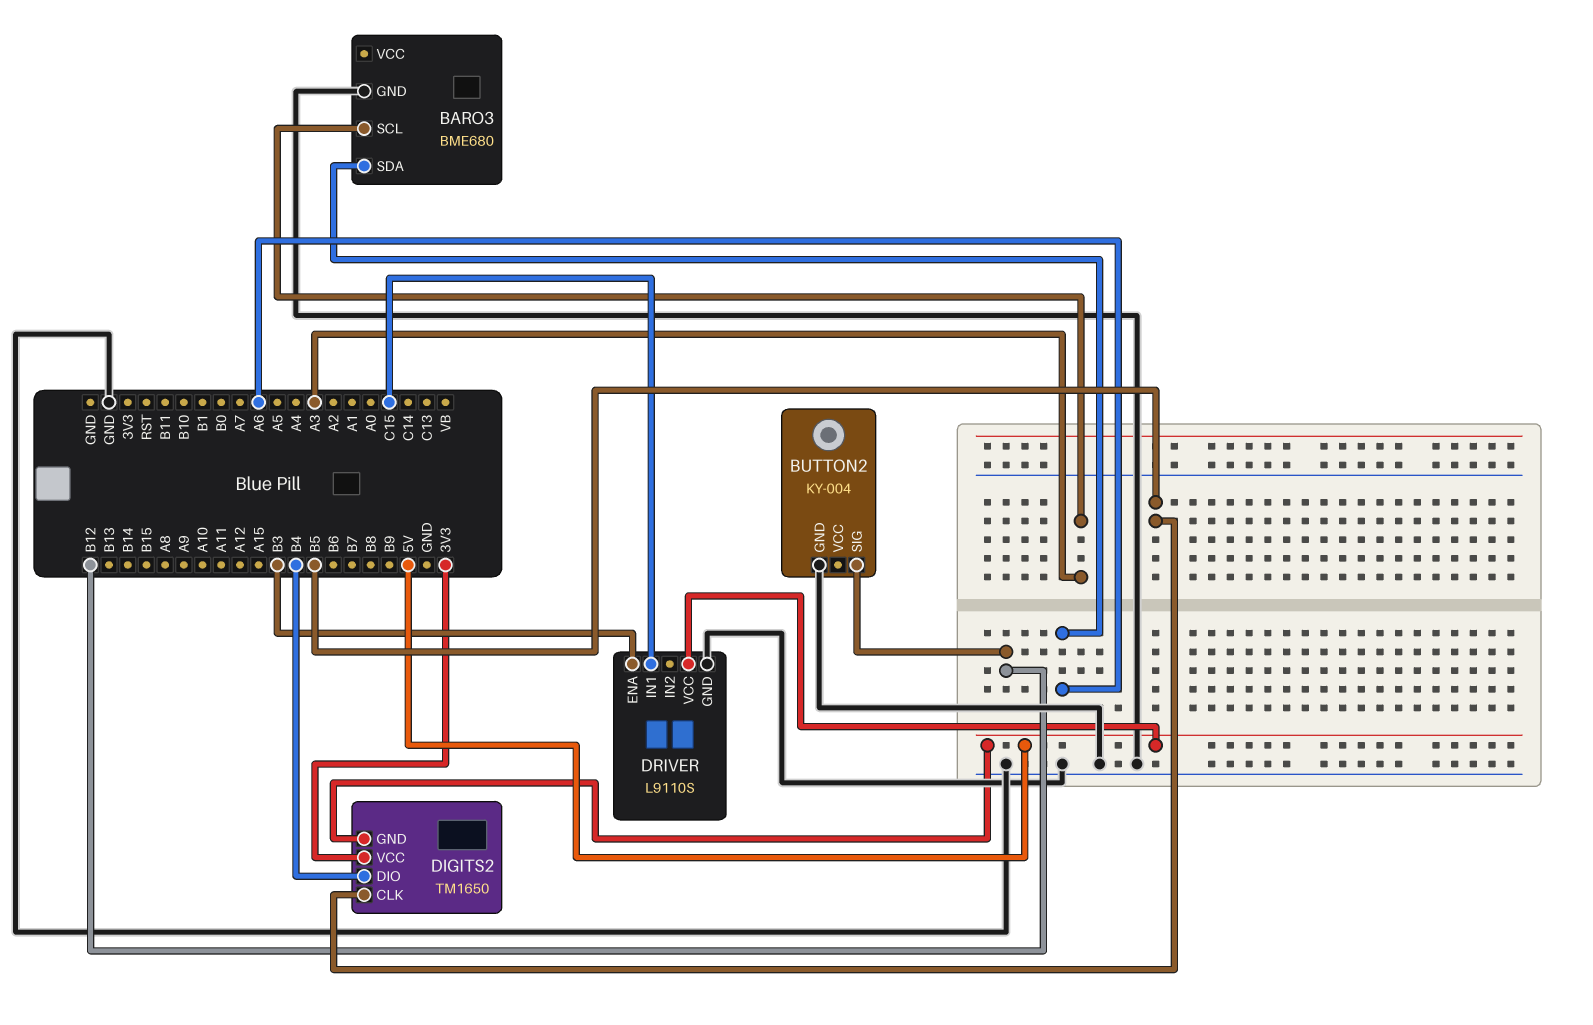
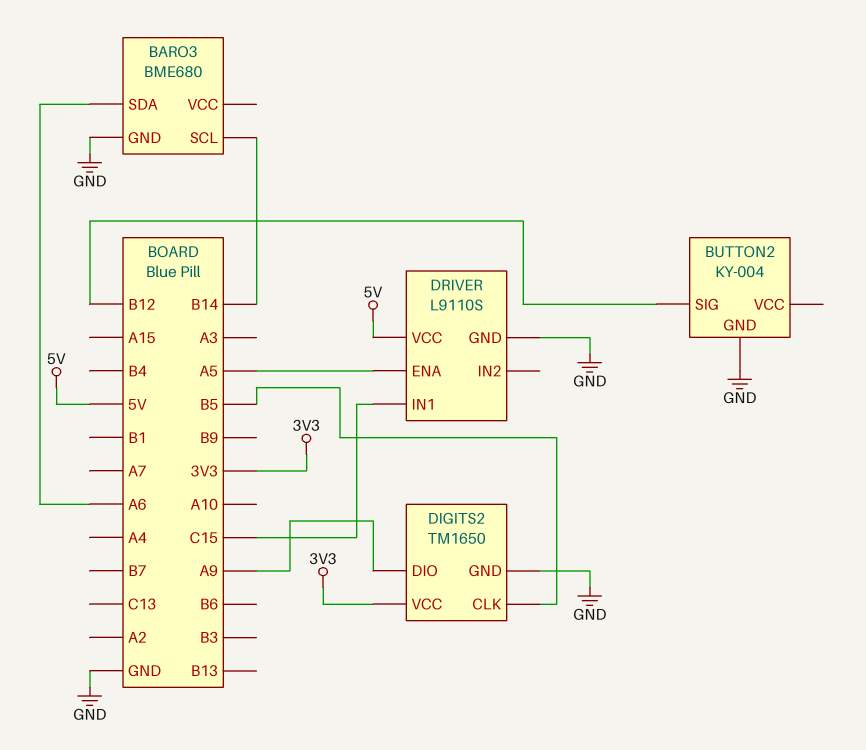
BARO3 pin SCL: A3 -> B14
DIGITS2 pin DIO: B4 -> A9
DIGITS2 pin GND: 5V -> GND
DRIVER pin ENA: B3 -> A5

